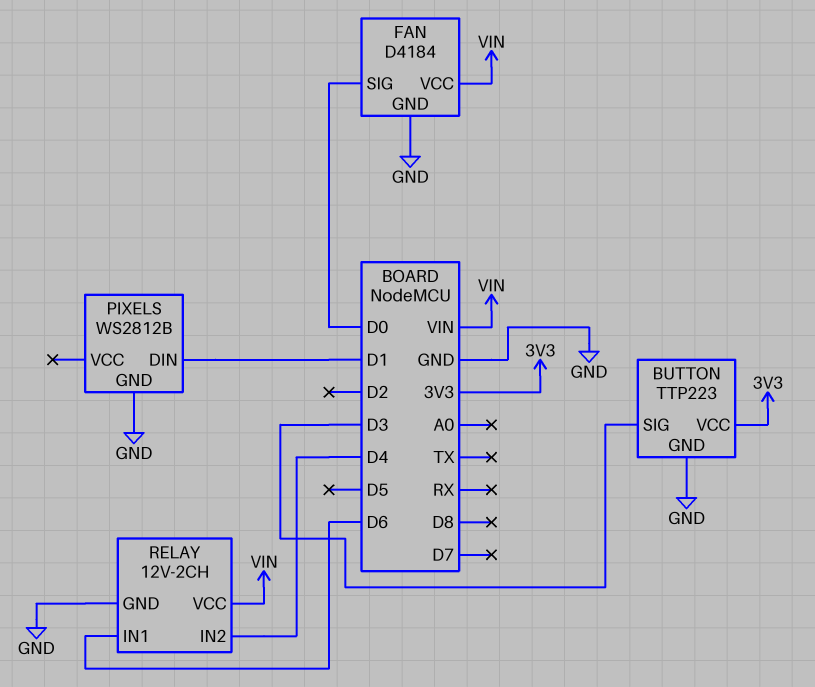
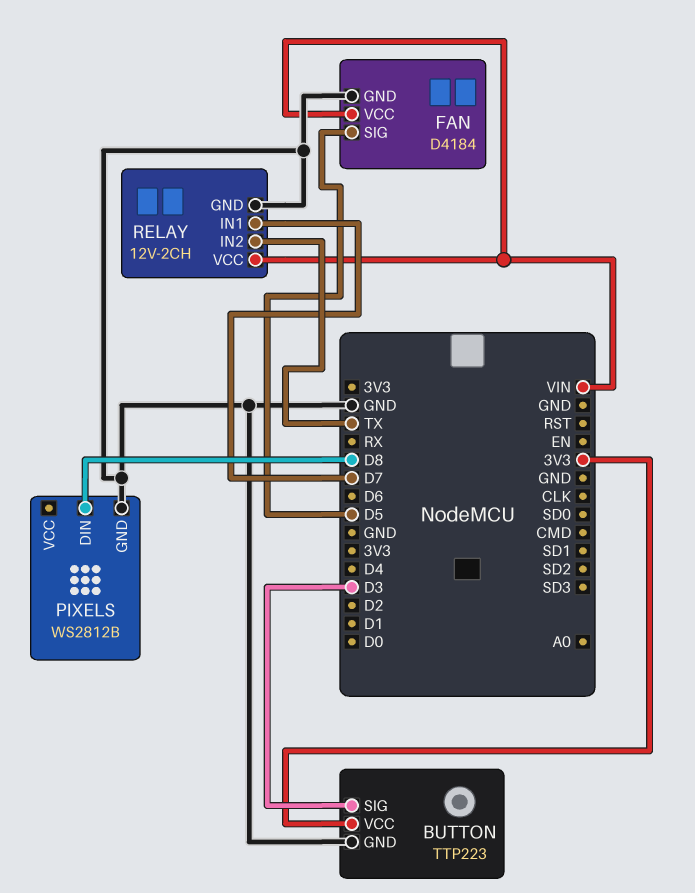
FAN pin SIG: D0 -> D5
PIXELS pin DIN: D1 -> D8
RELAY pin IN1: D6 -> D7
RELAY pin IN2: D4 -> TX

